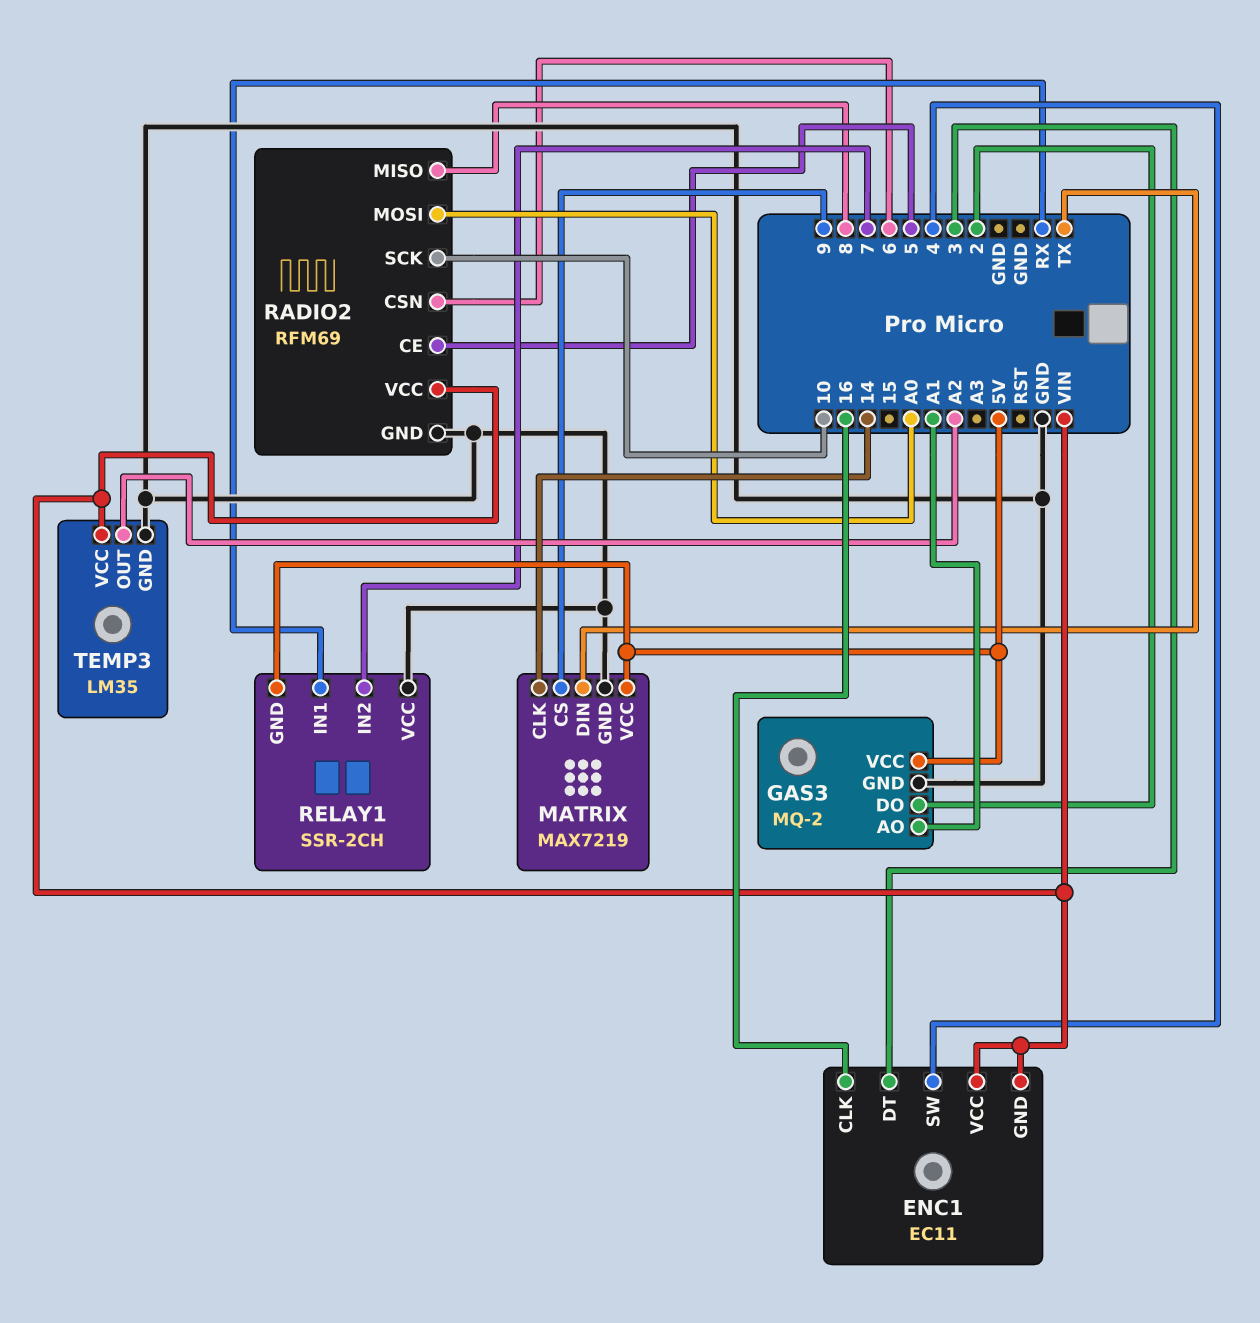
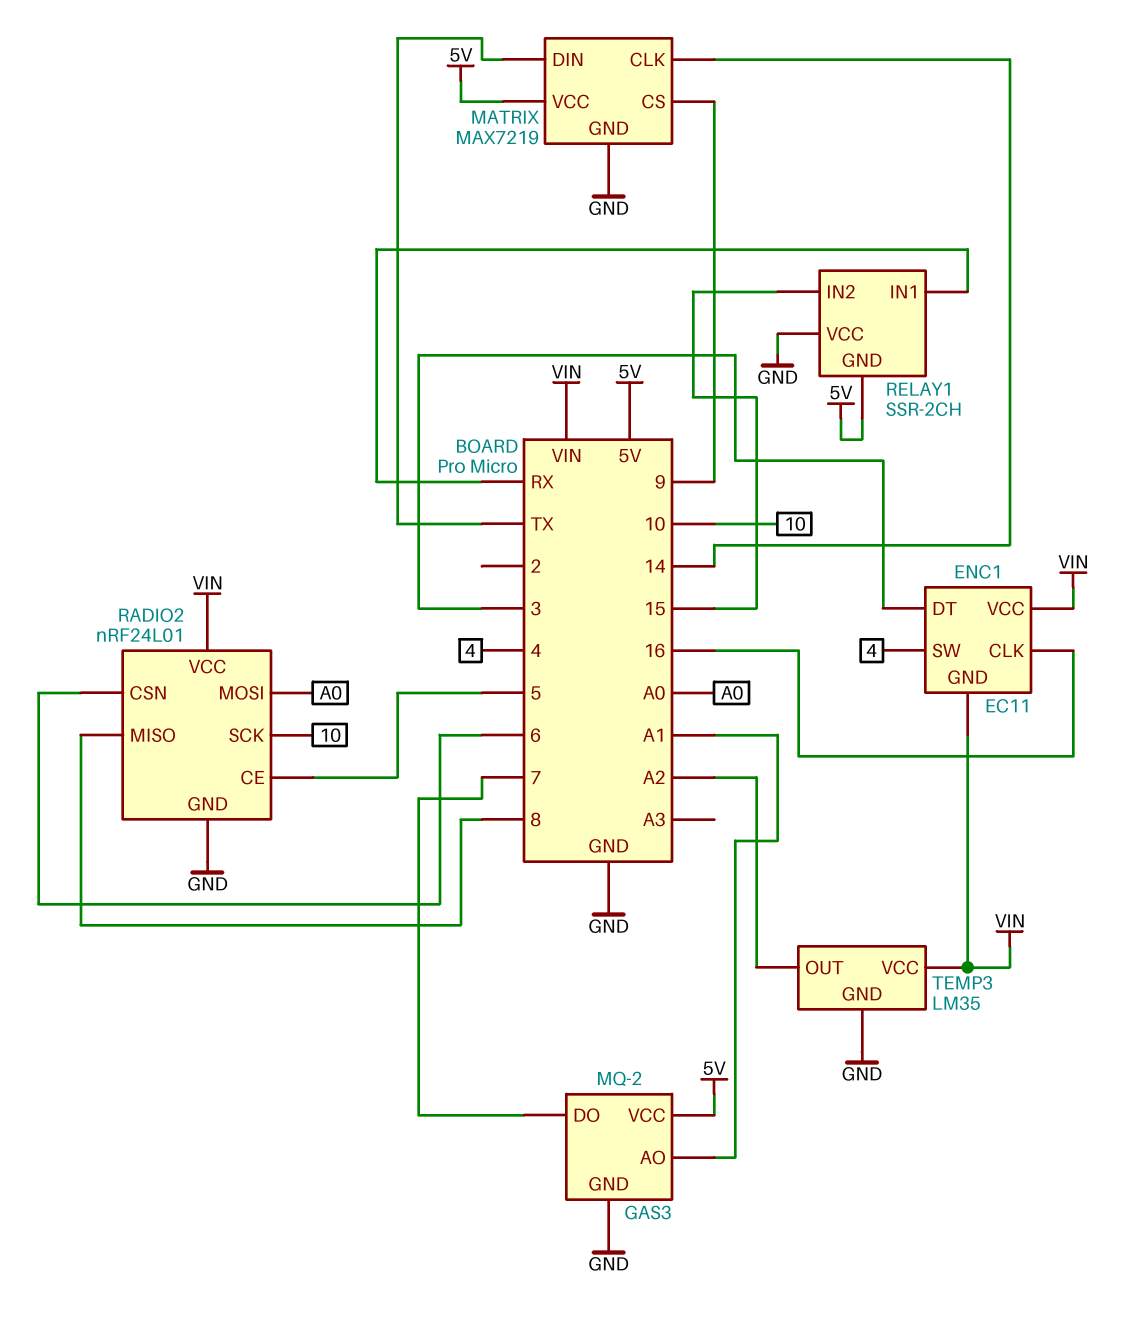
GAS3 pin DO: 2 -> 7
RADIO2: RFM69 -> nRF24L01
RELAY1 pin IN2: 7 -> 15

